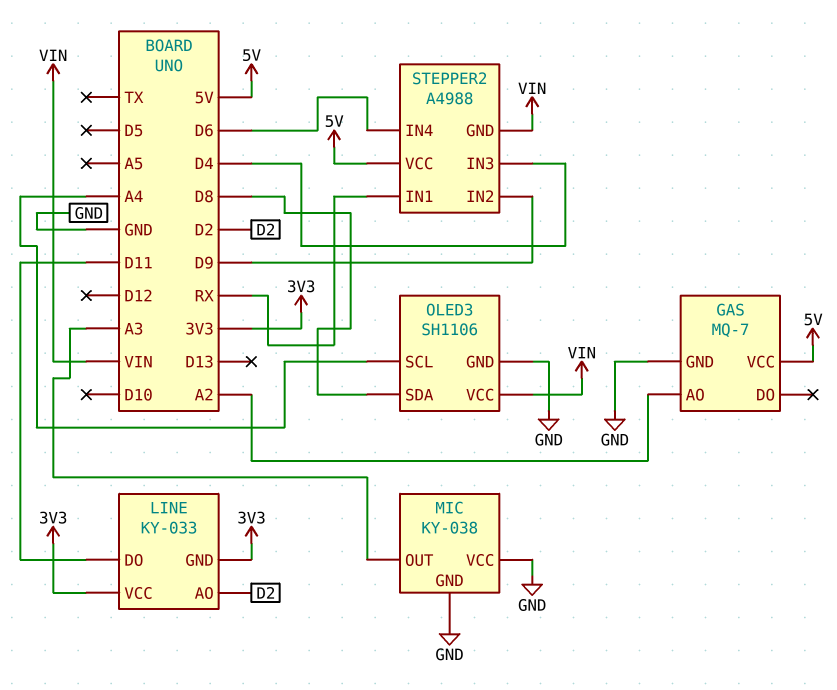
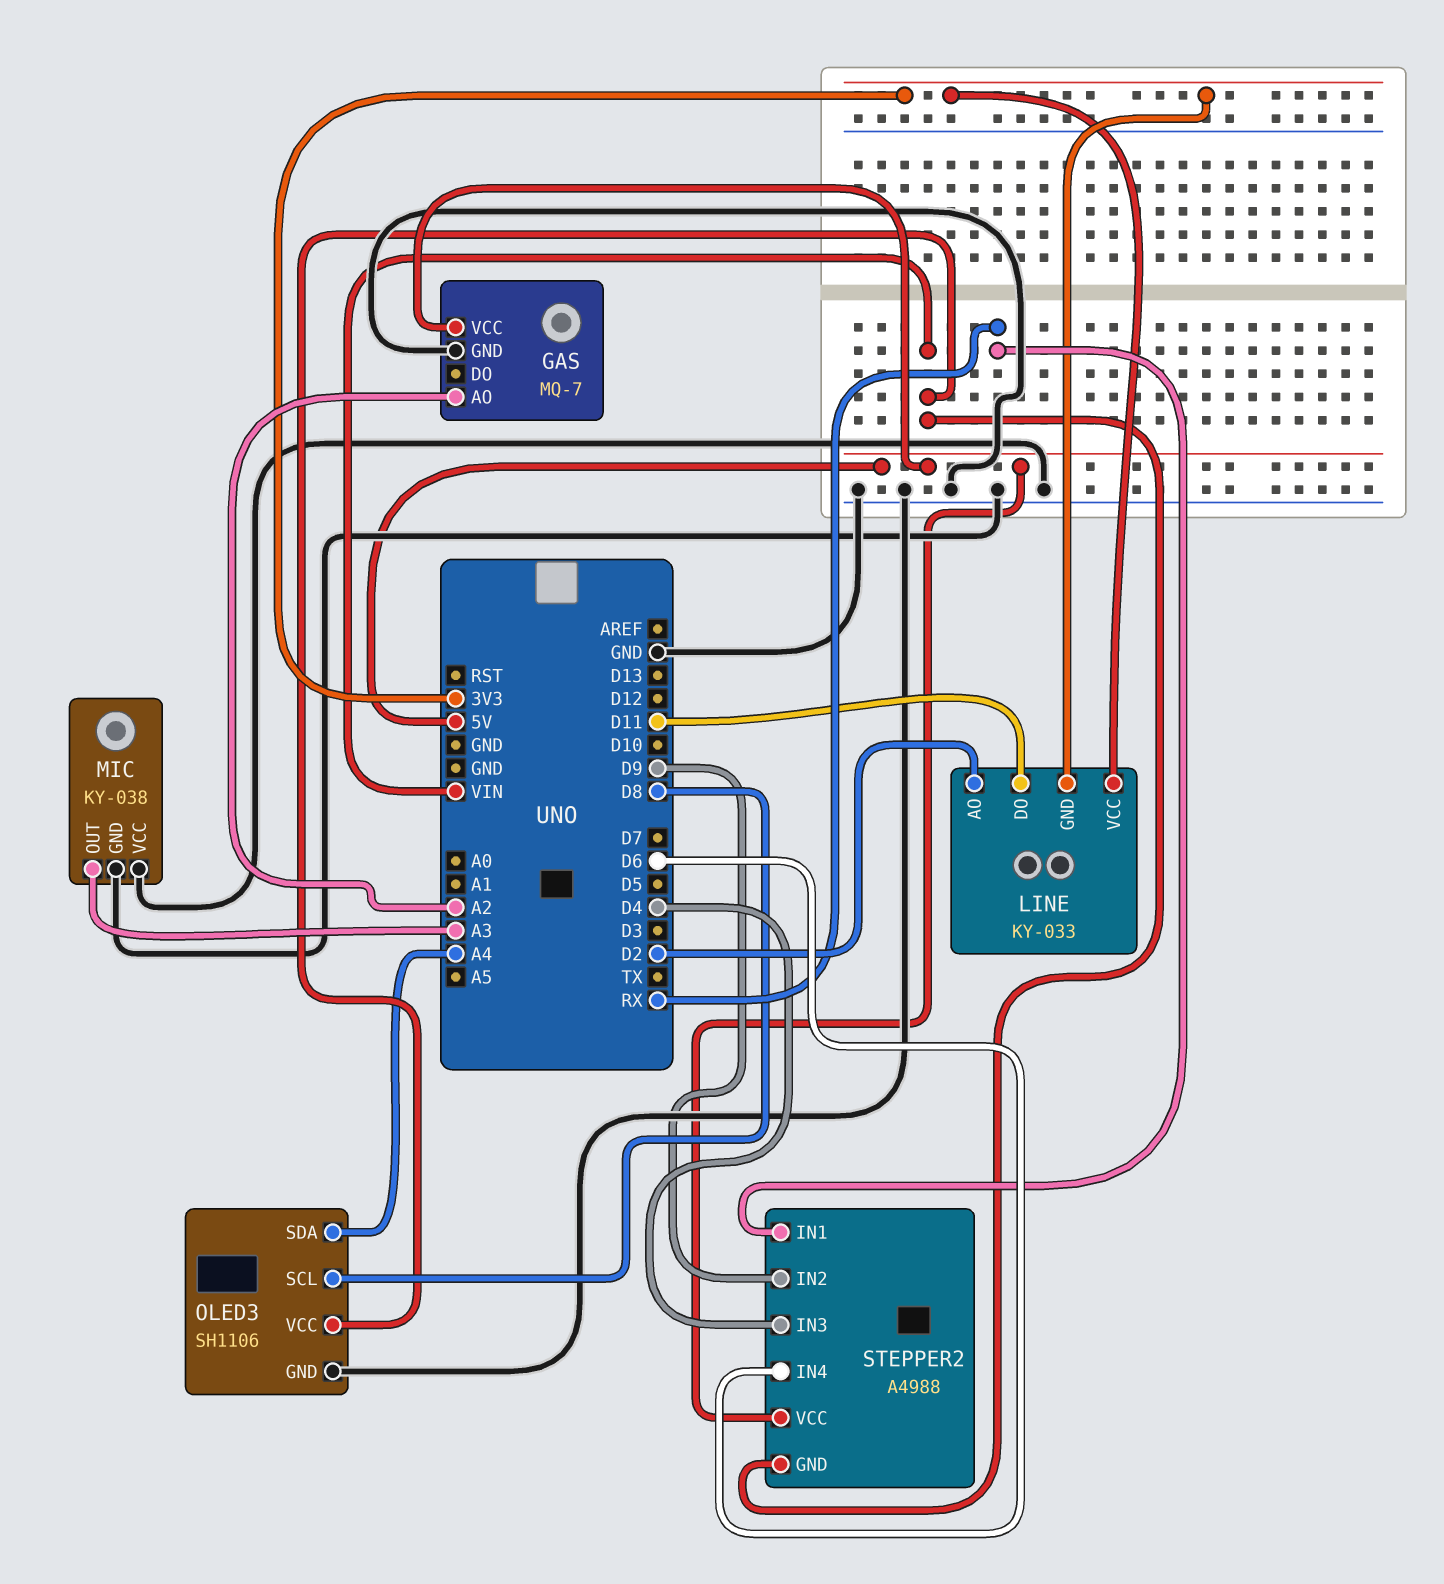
OLED3 pin SCL: A4 -> D8
OLED3 pin SDA: D8 -> A4

